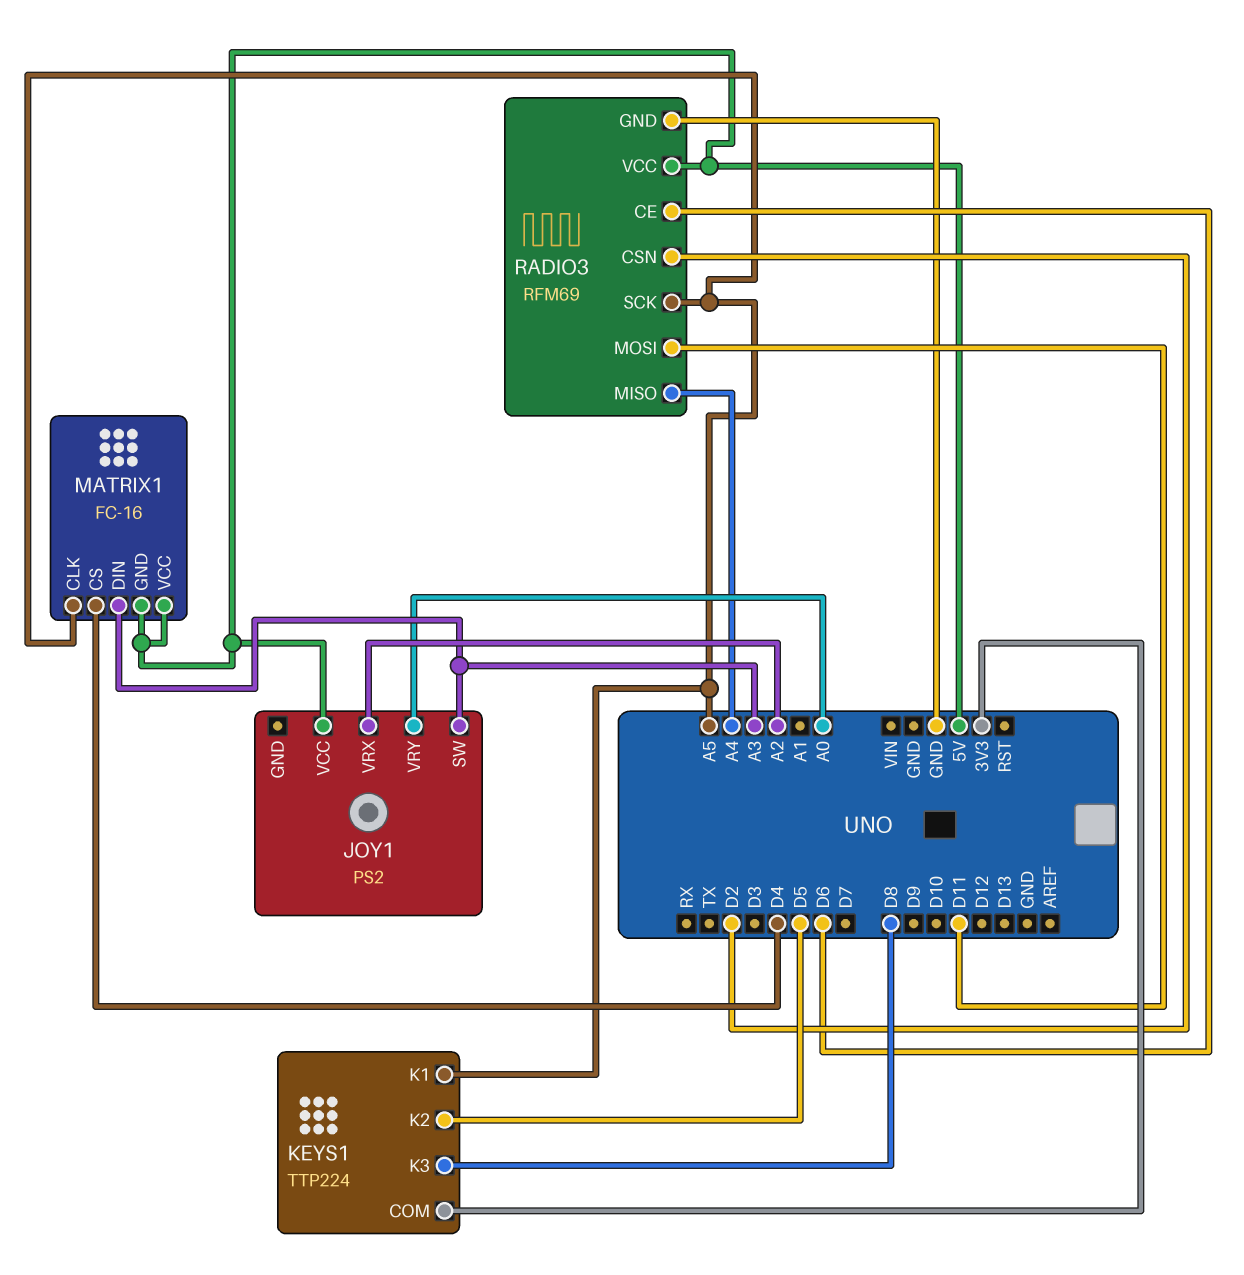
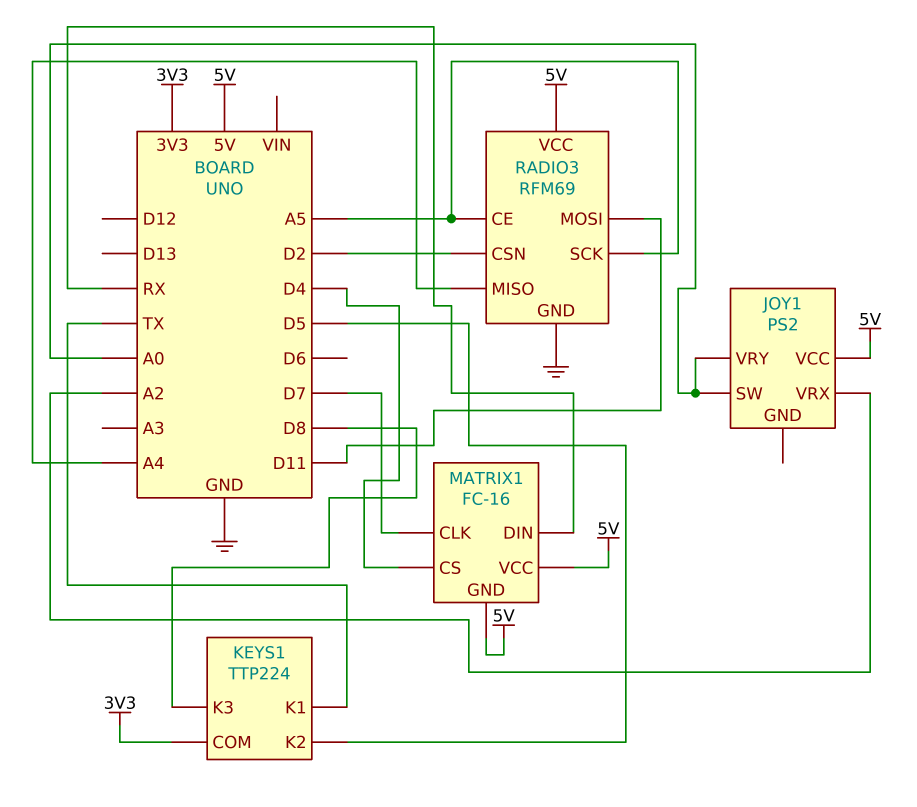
JOY1 pin SW: A3 -> A0
KEYS1 pin K1: A5 -> TX
MATRIX1 pin CLK: A5 -> D7
MATRIX1 pin DIN: A3 -> RX
RADIO3 pin CE: D6 -> A5

